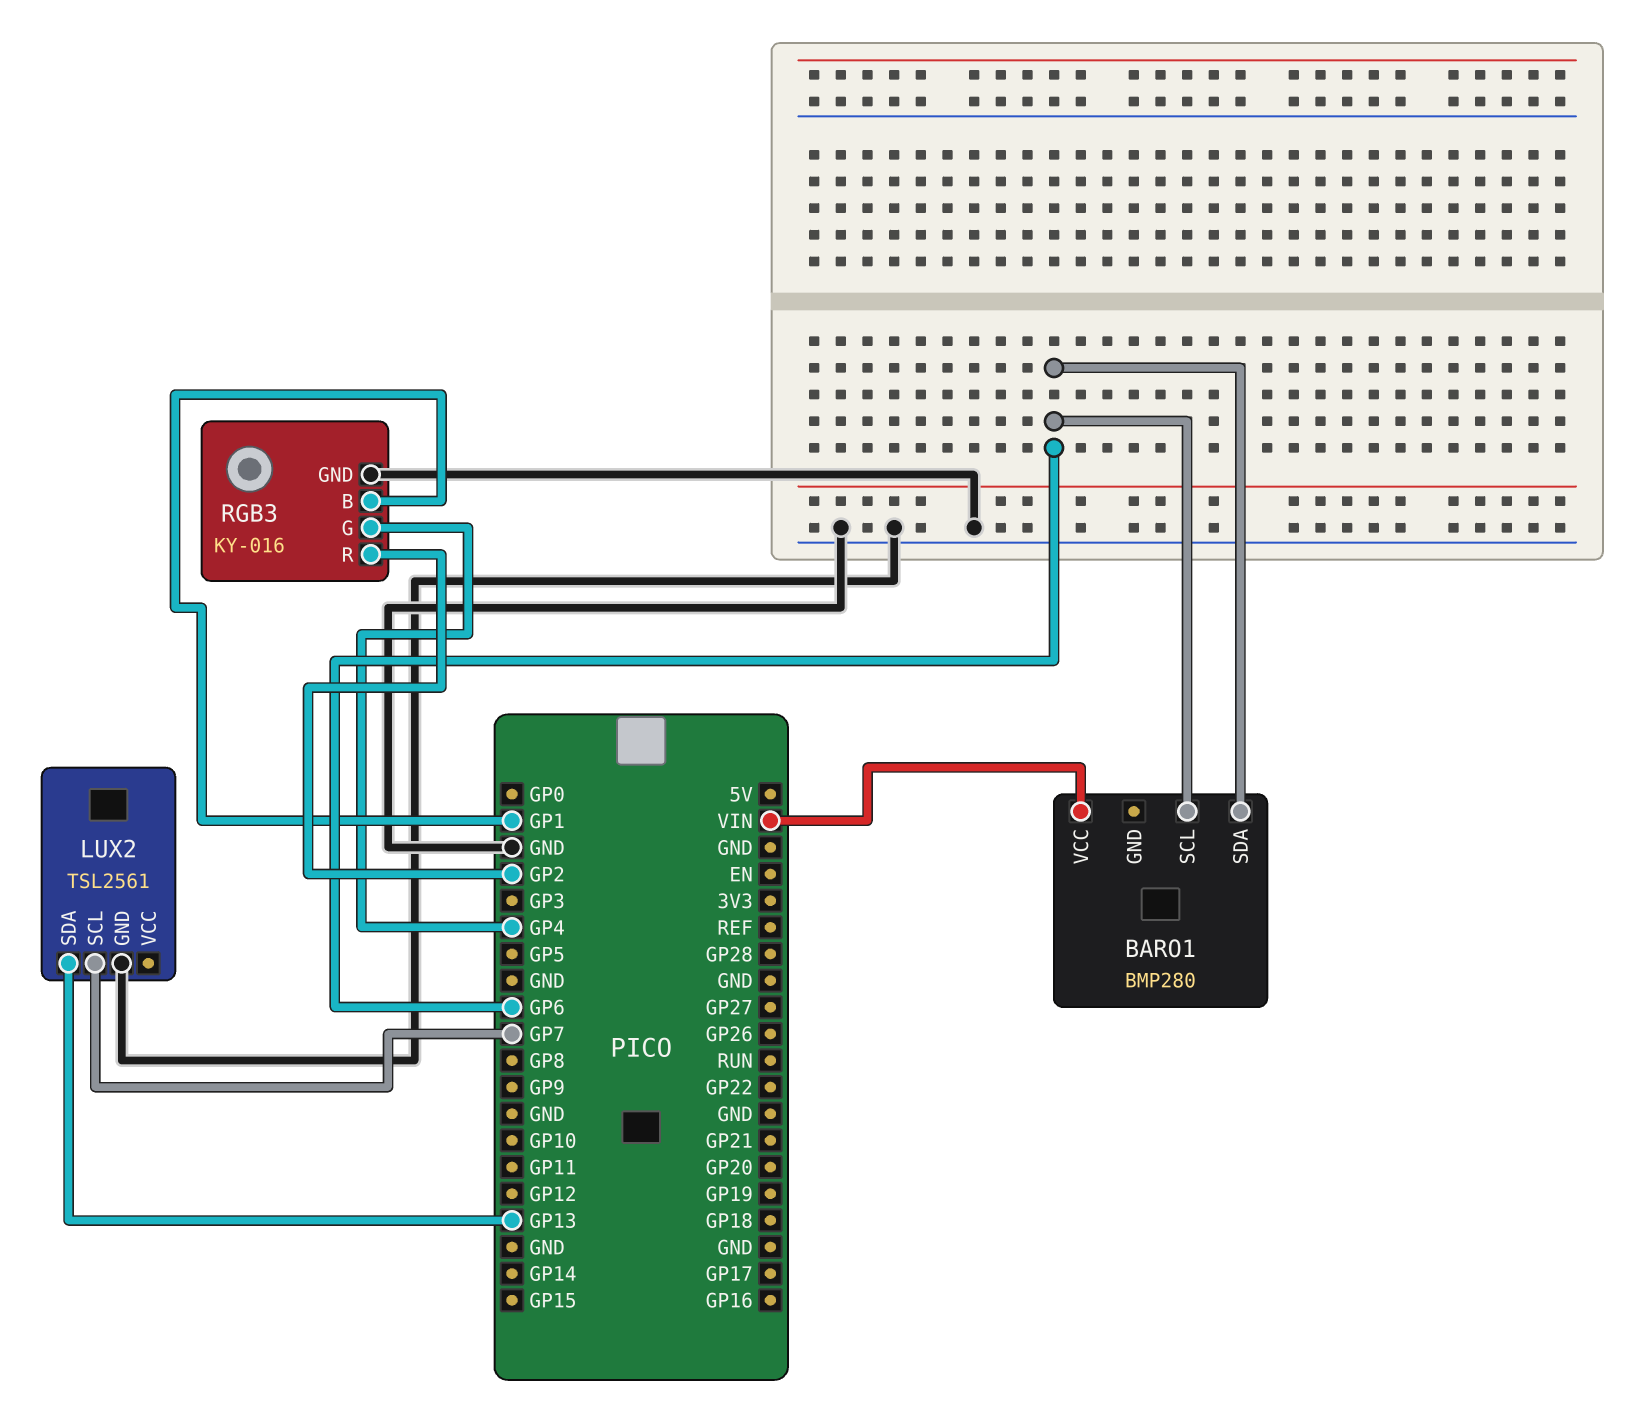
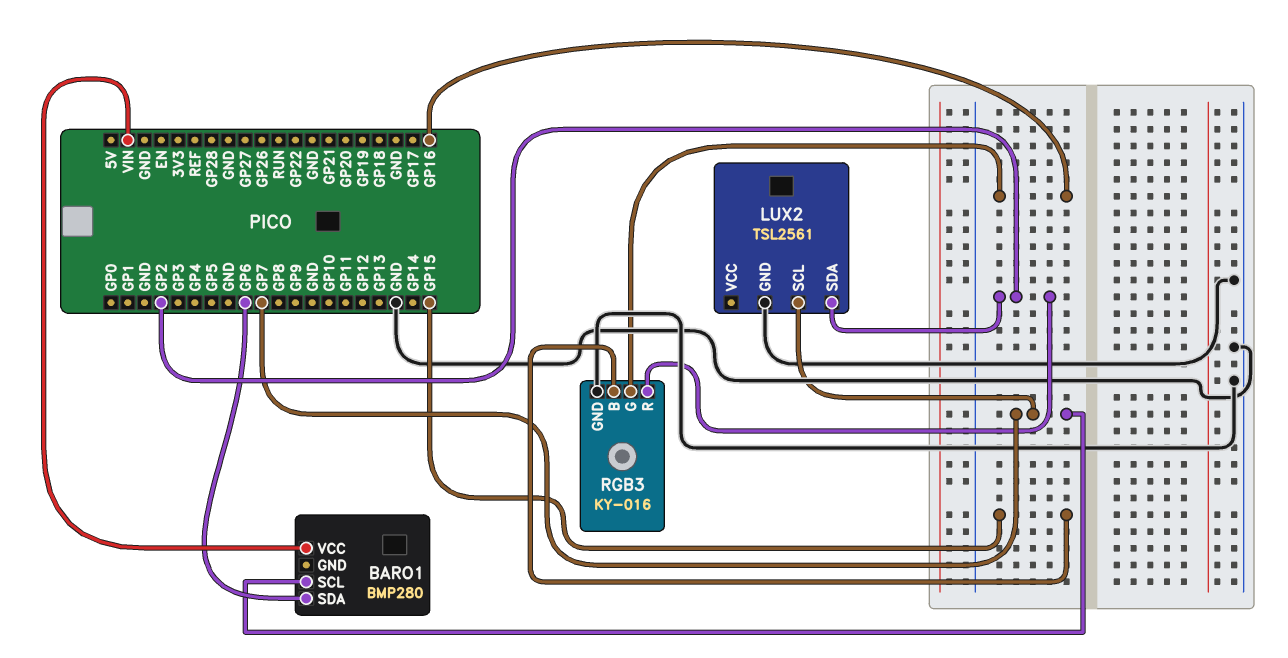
BARO1 pin SCL: GP6 -> GP7
LUX2 pin SDA: GP13 -> GP2
RGB3 pin B: GP1 -> GP15
RGB3 pin G: GP4 -> GP16

